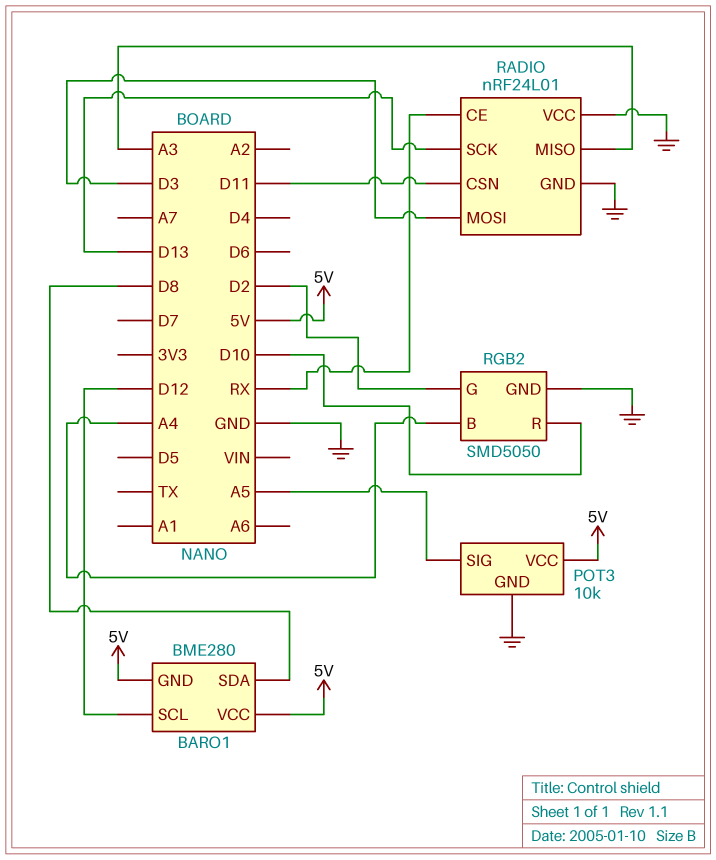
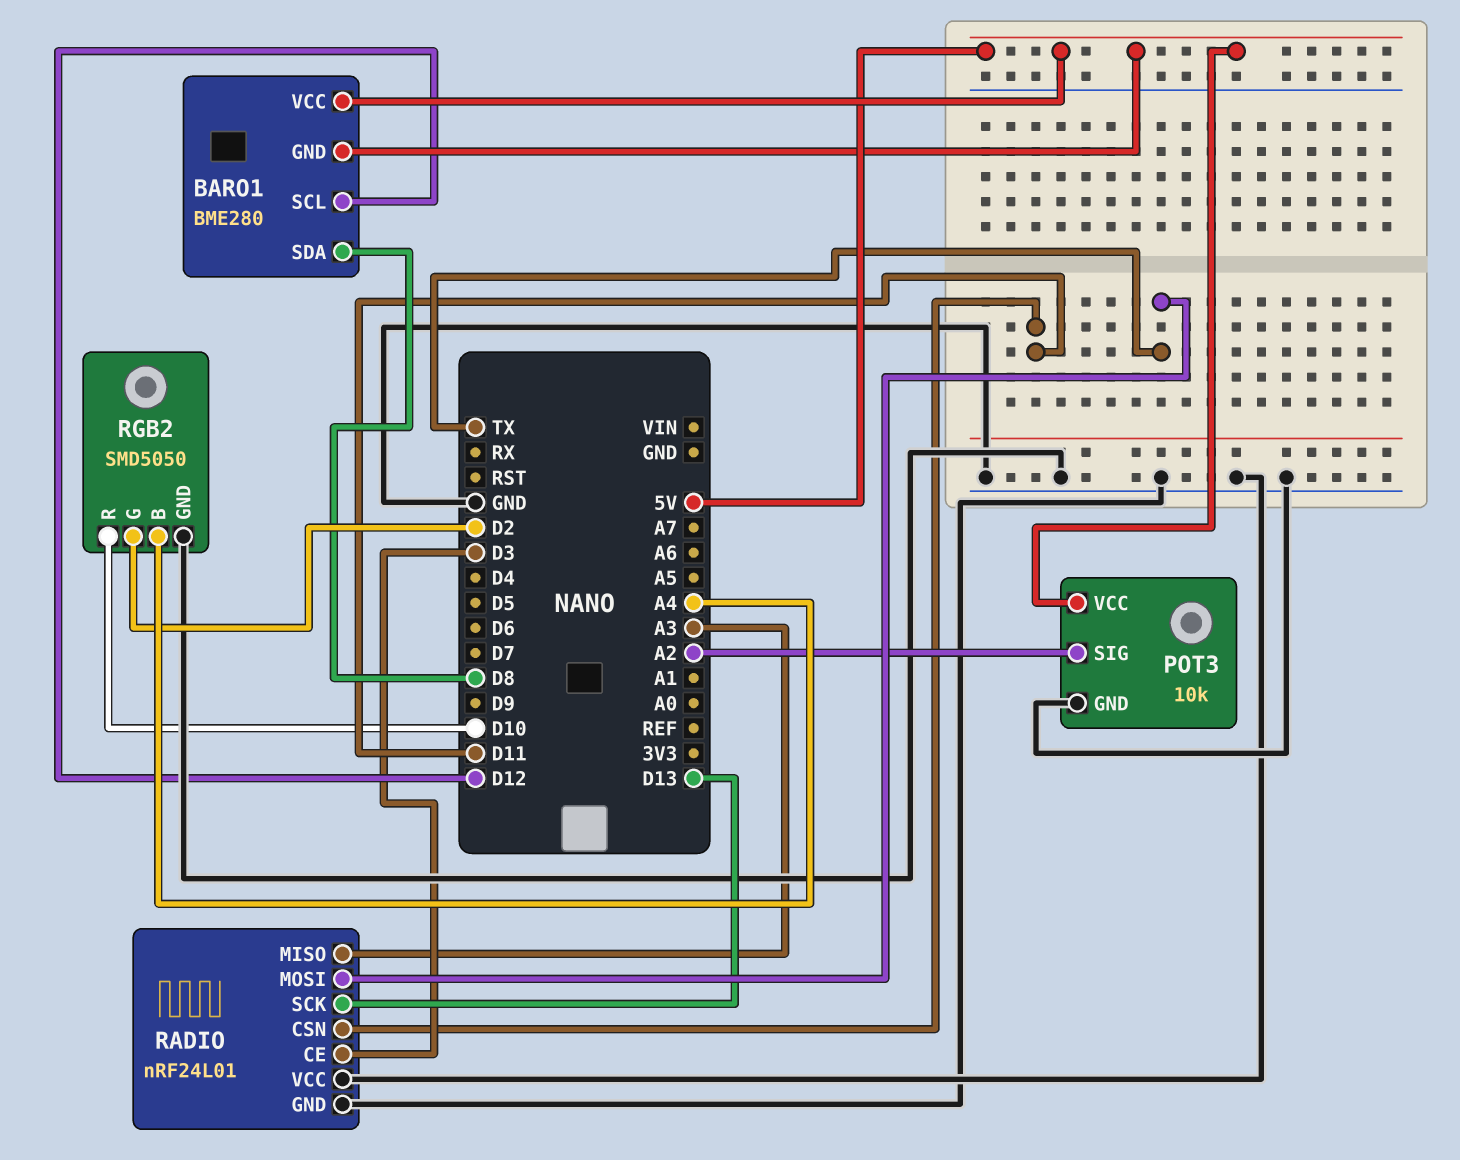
POT3 pin SIG: A5 -> A2
RADIO pin CE: RX -> D3
RADIO pin MOSI: D3 -> TX

